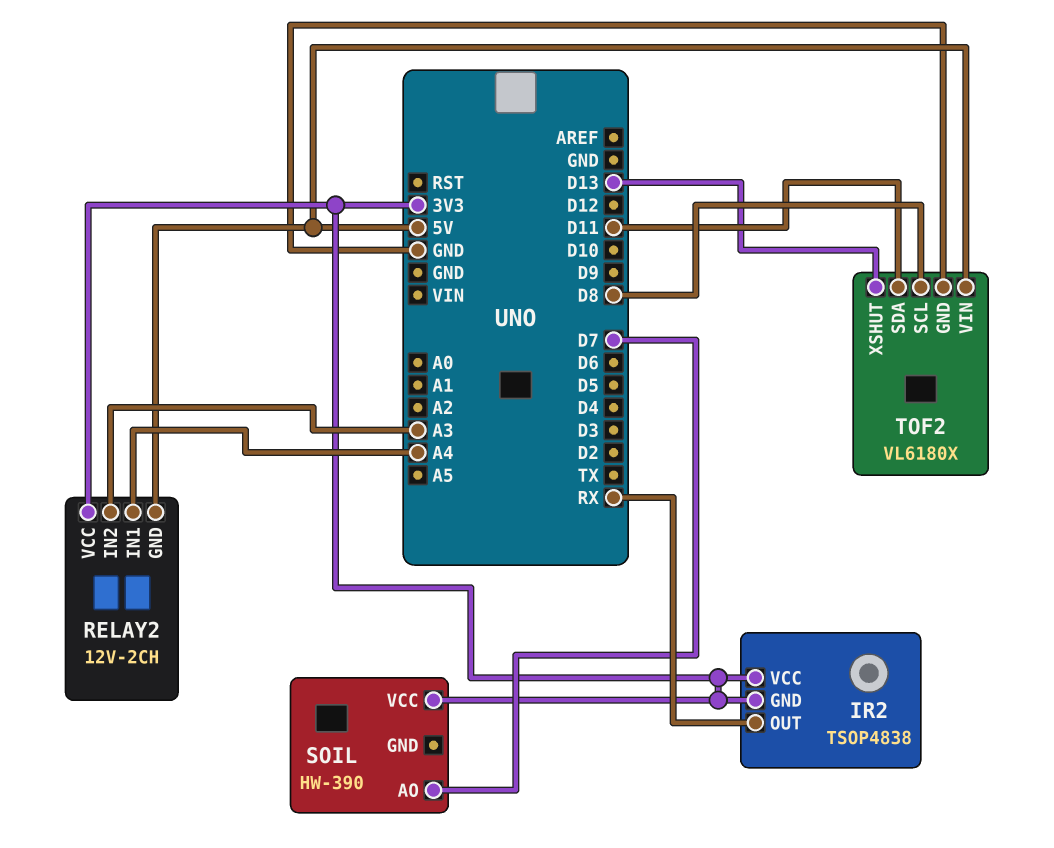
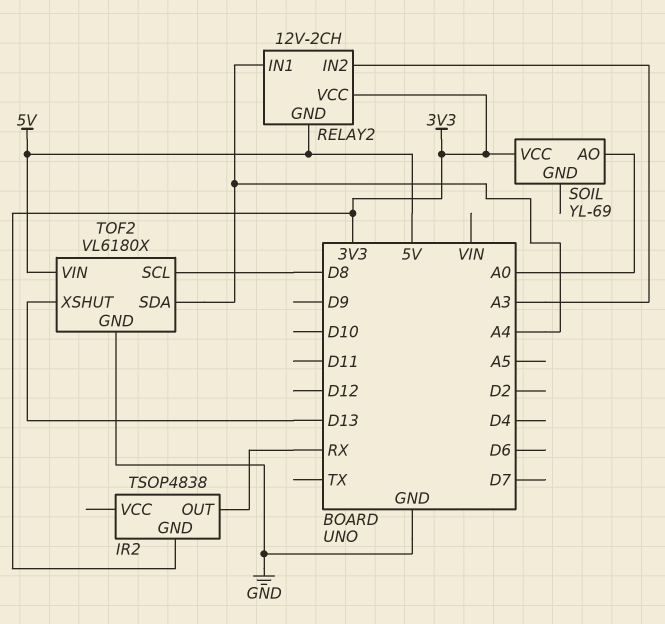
IR2 pin VCC: 3V3 -> none
SOIL: HW-390 -> YL-69
SOIL pin AO: D7 -> A0
TOF2 pin SDA: D11 -> A4

